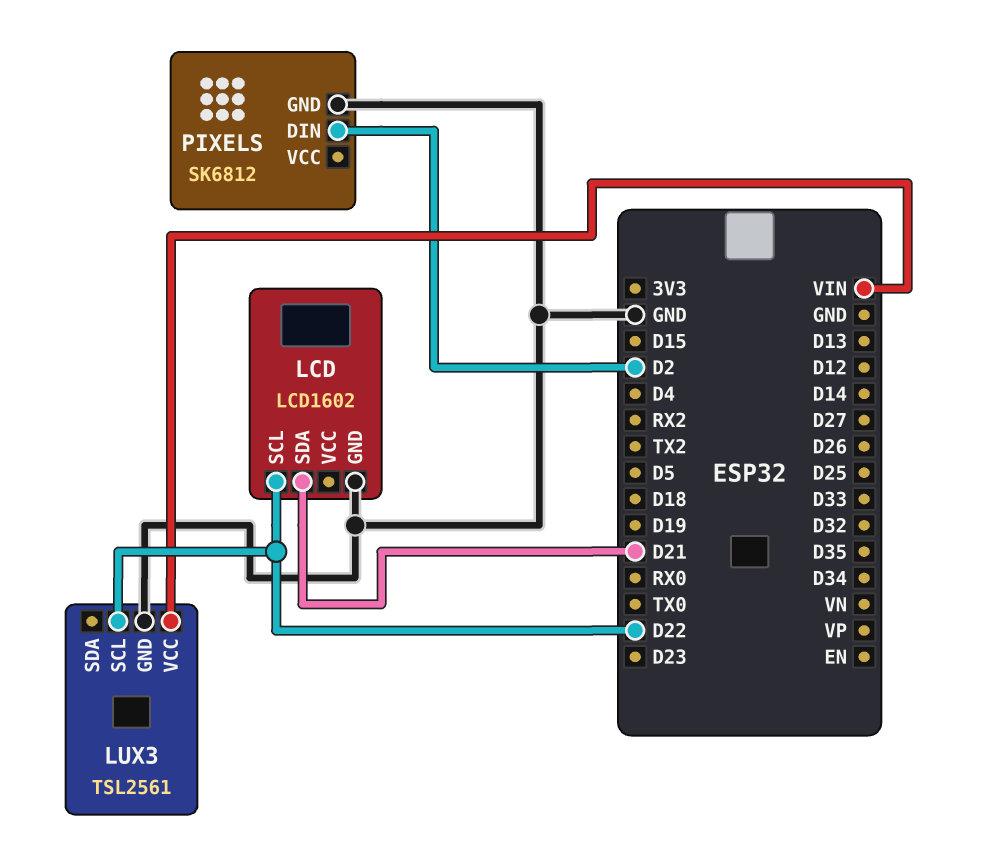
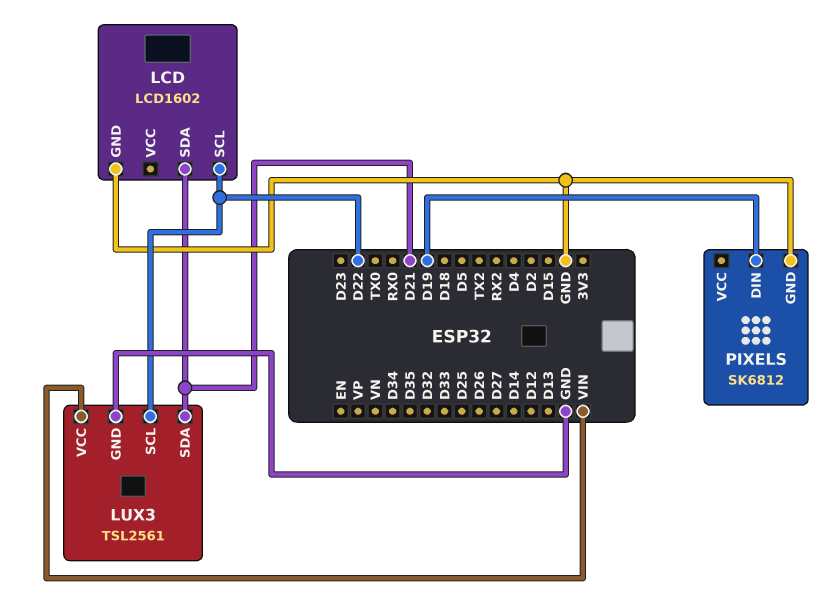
LUX3 pin SDA: none -> D21
PIXELS pin DIN: D2 -> D19

